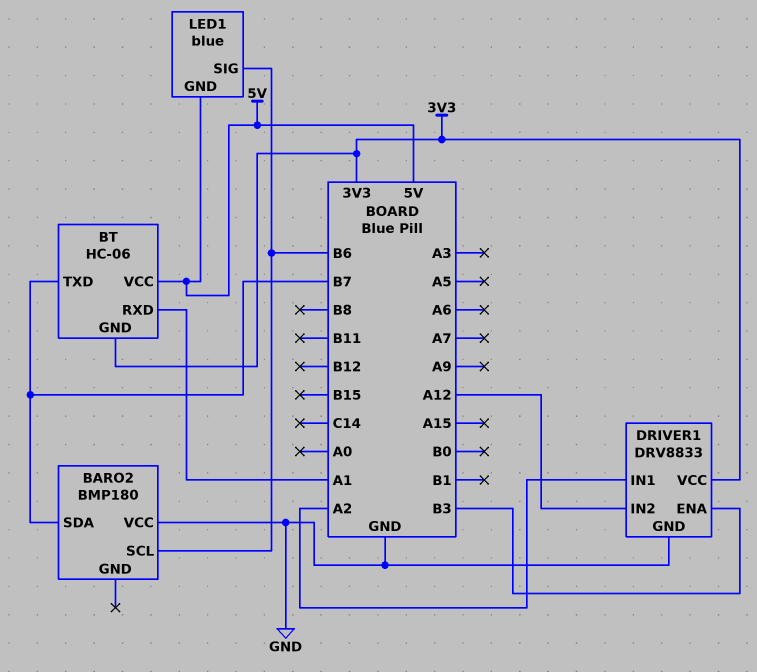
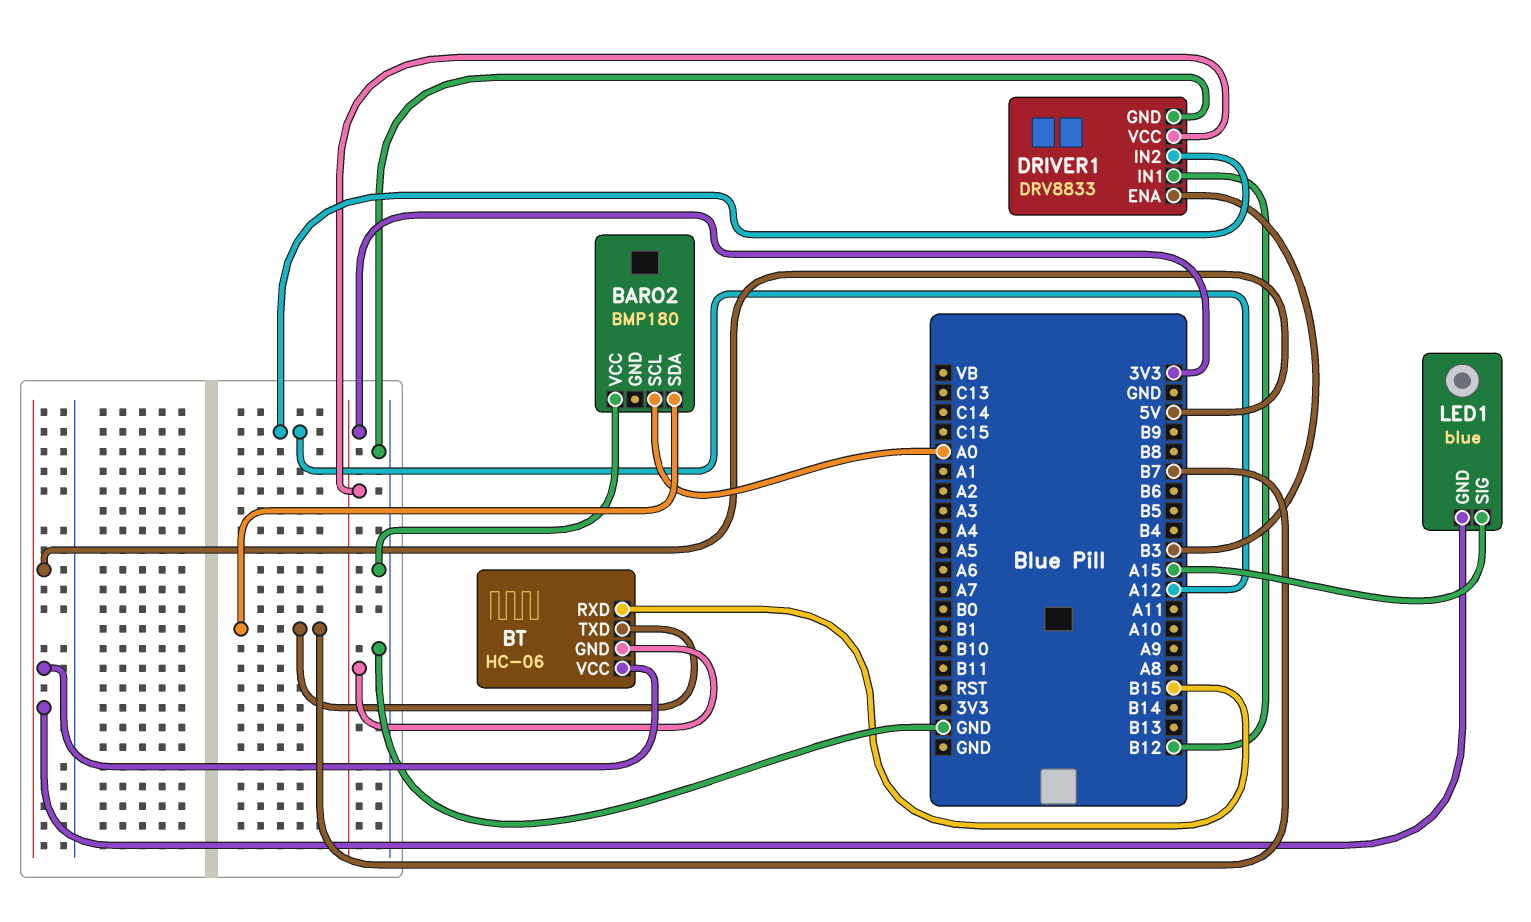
BARO2 pin SCL: B6 -> A0
BT pin RXD: A1 -> B15
DRIVER1 pin IN1: A2 -> B12
LED1 pin SIG: B6 -> A15

